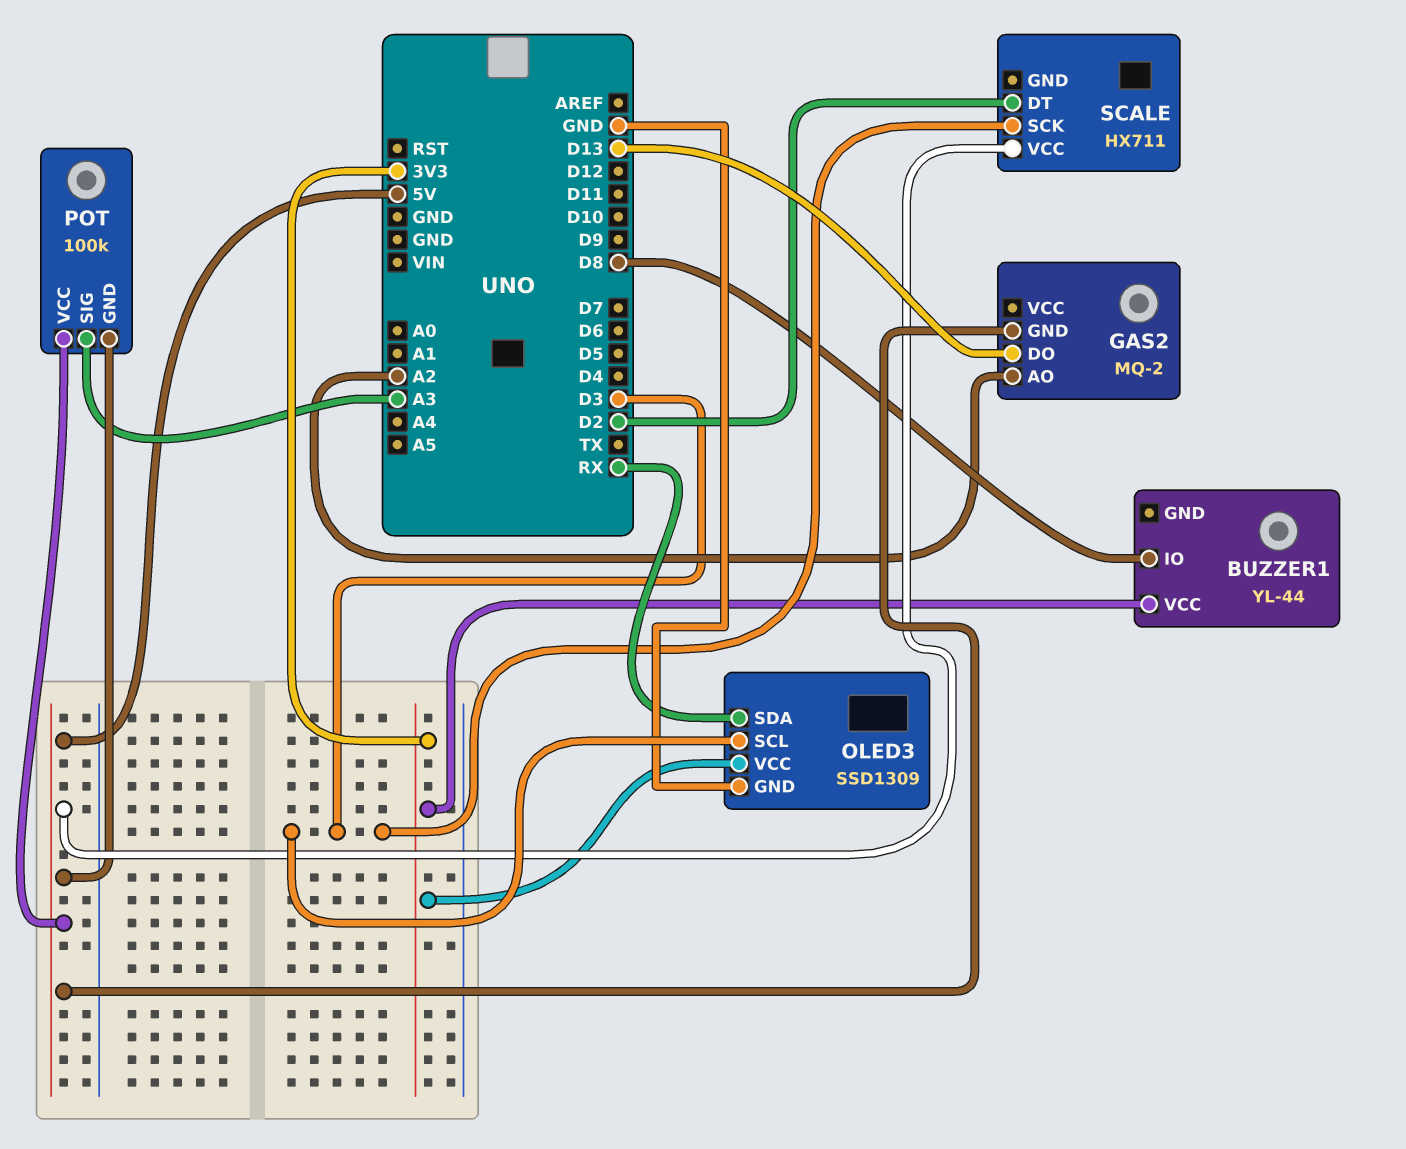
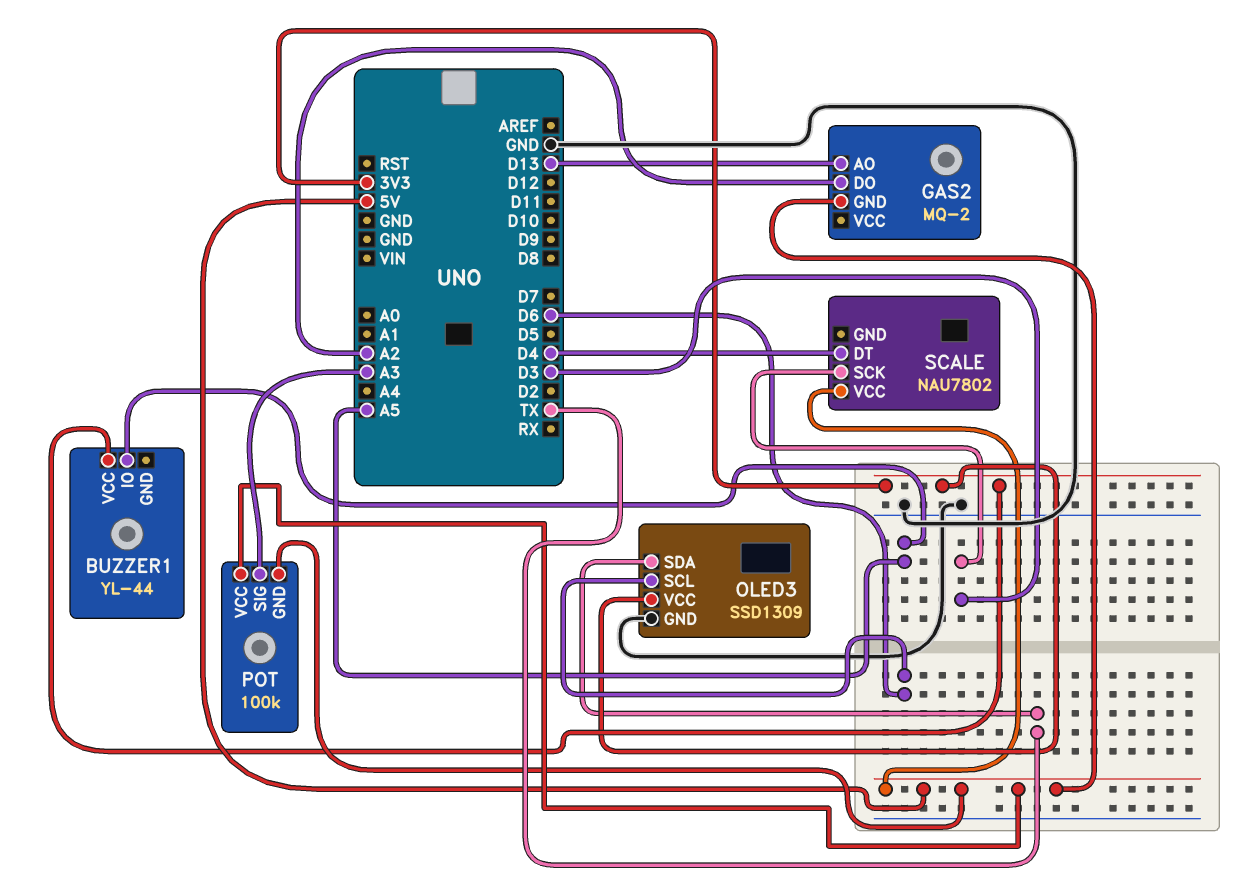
BUZZER1 pin IO: D8 -> A5
GAS2 pin AO: A2 -> D13
GAS2 pin DO: D13 -> A2
OLED3 pin SCL: D3 -> D6
OLED3 pin SDA: RX -> TX
SCALE: HX711 -> NAU7802
SCALE pin DT: D2 -> D4

